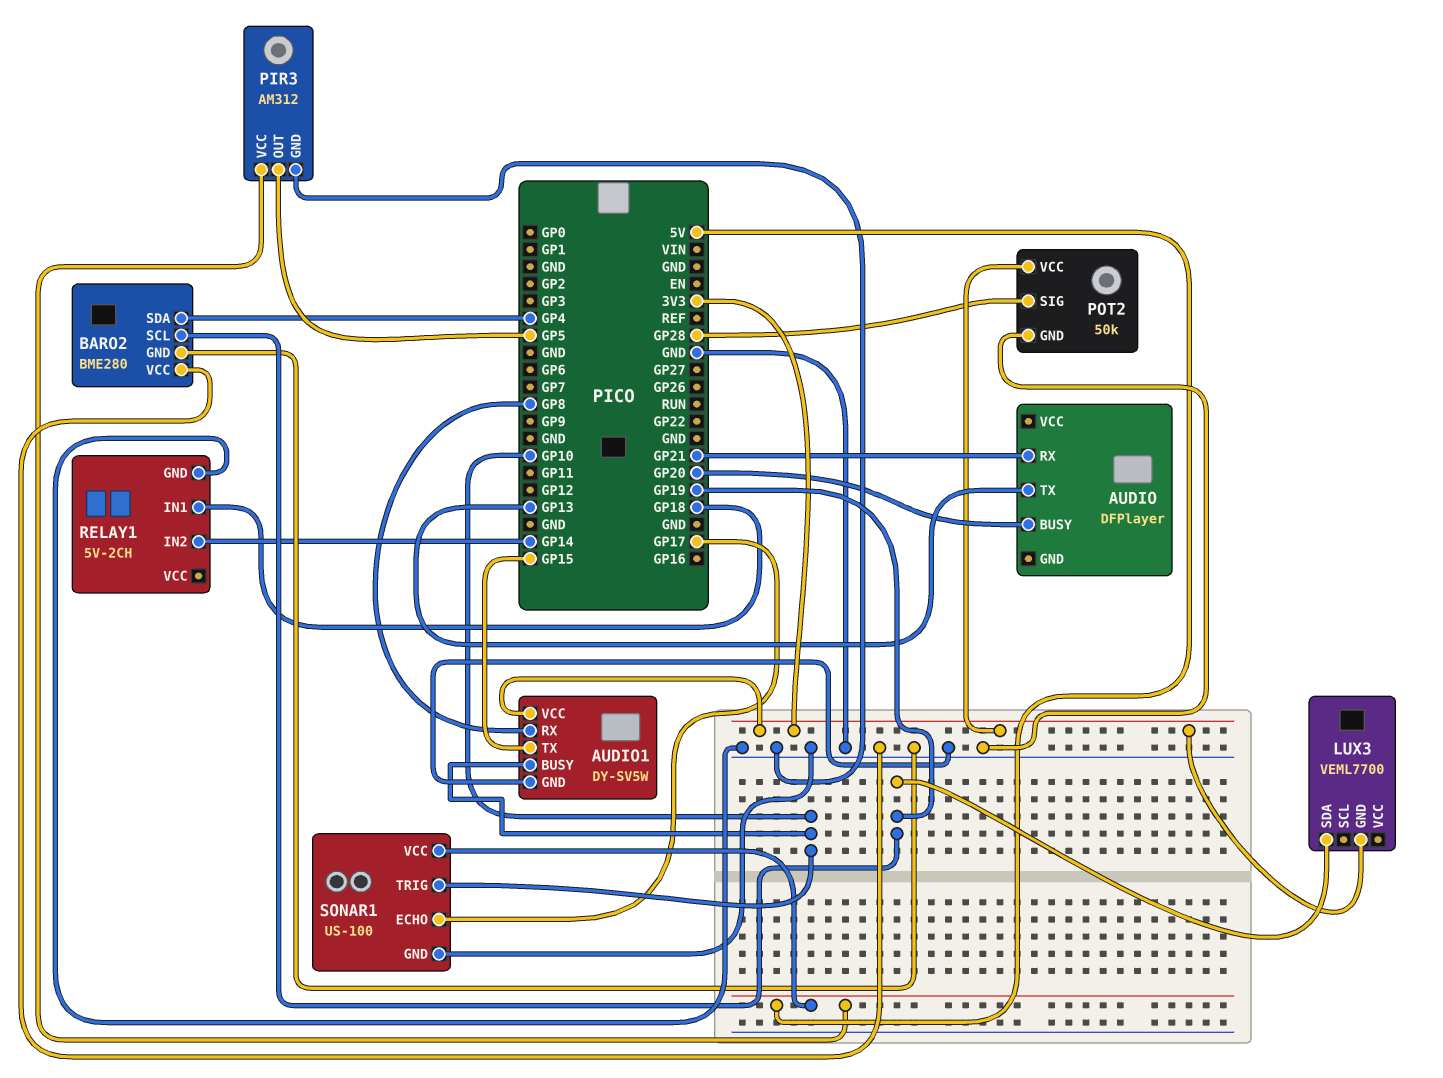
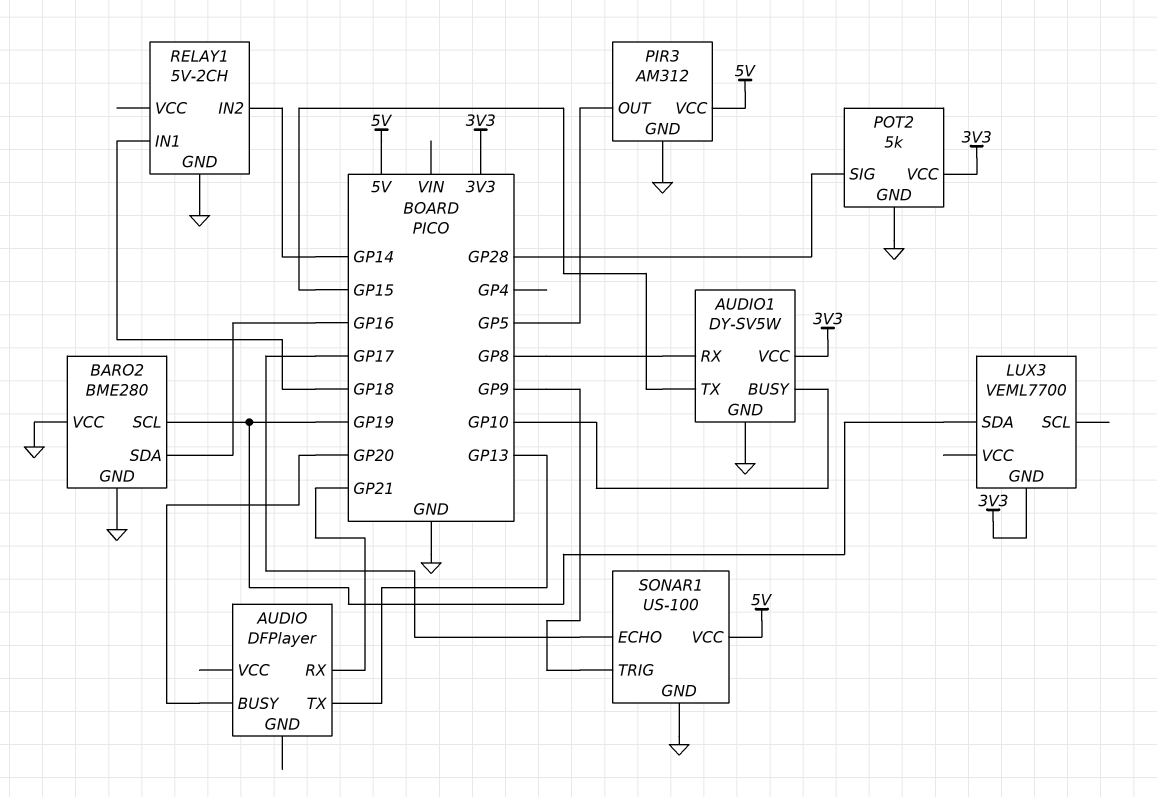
BARO2 pin SDA: GP4 -> GP16
POT2: 50k -> 5k
SONAR1 pin TRIG: GP10 -> GP9

